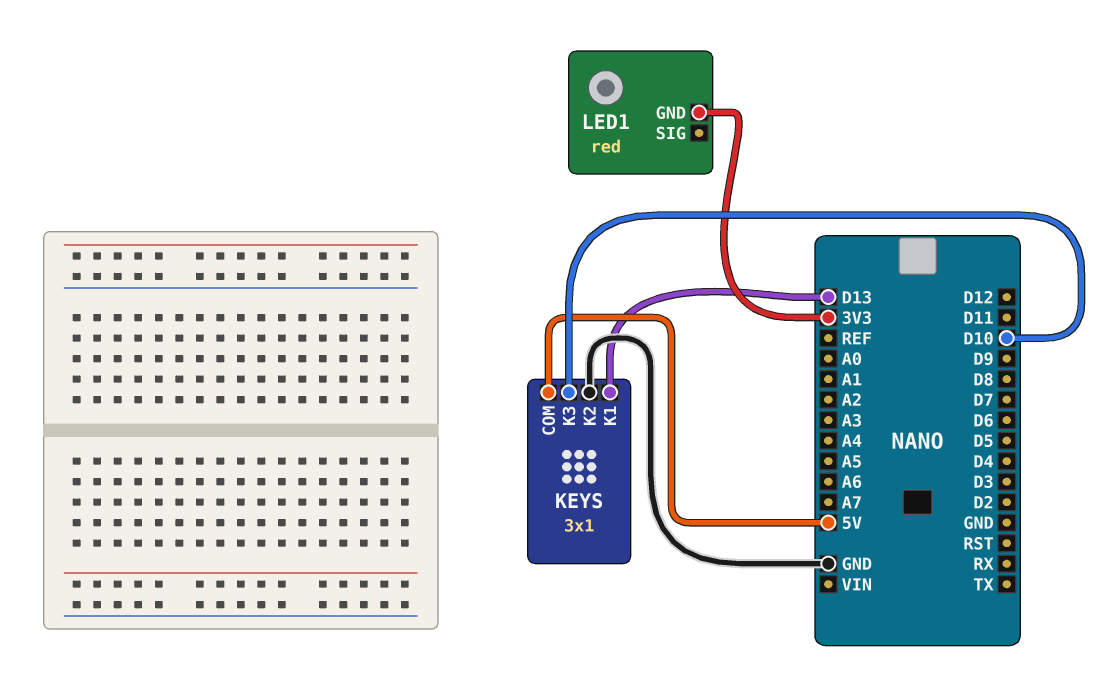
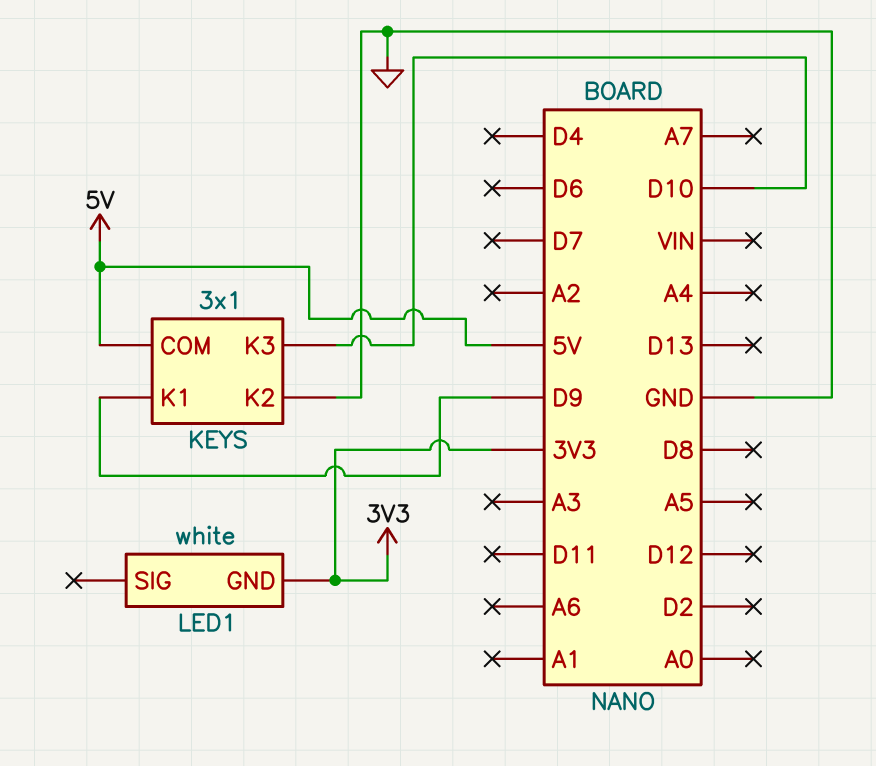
KEYS pin K1: D13 -> D9
LED1: red -> white

